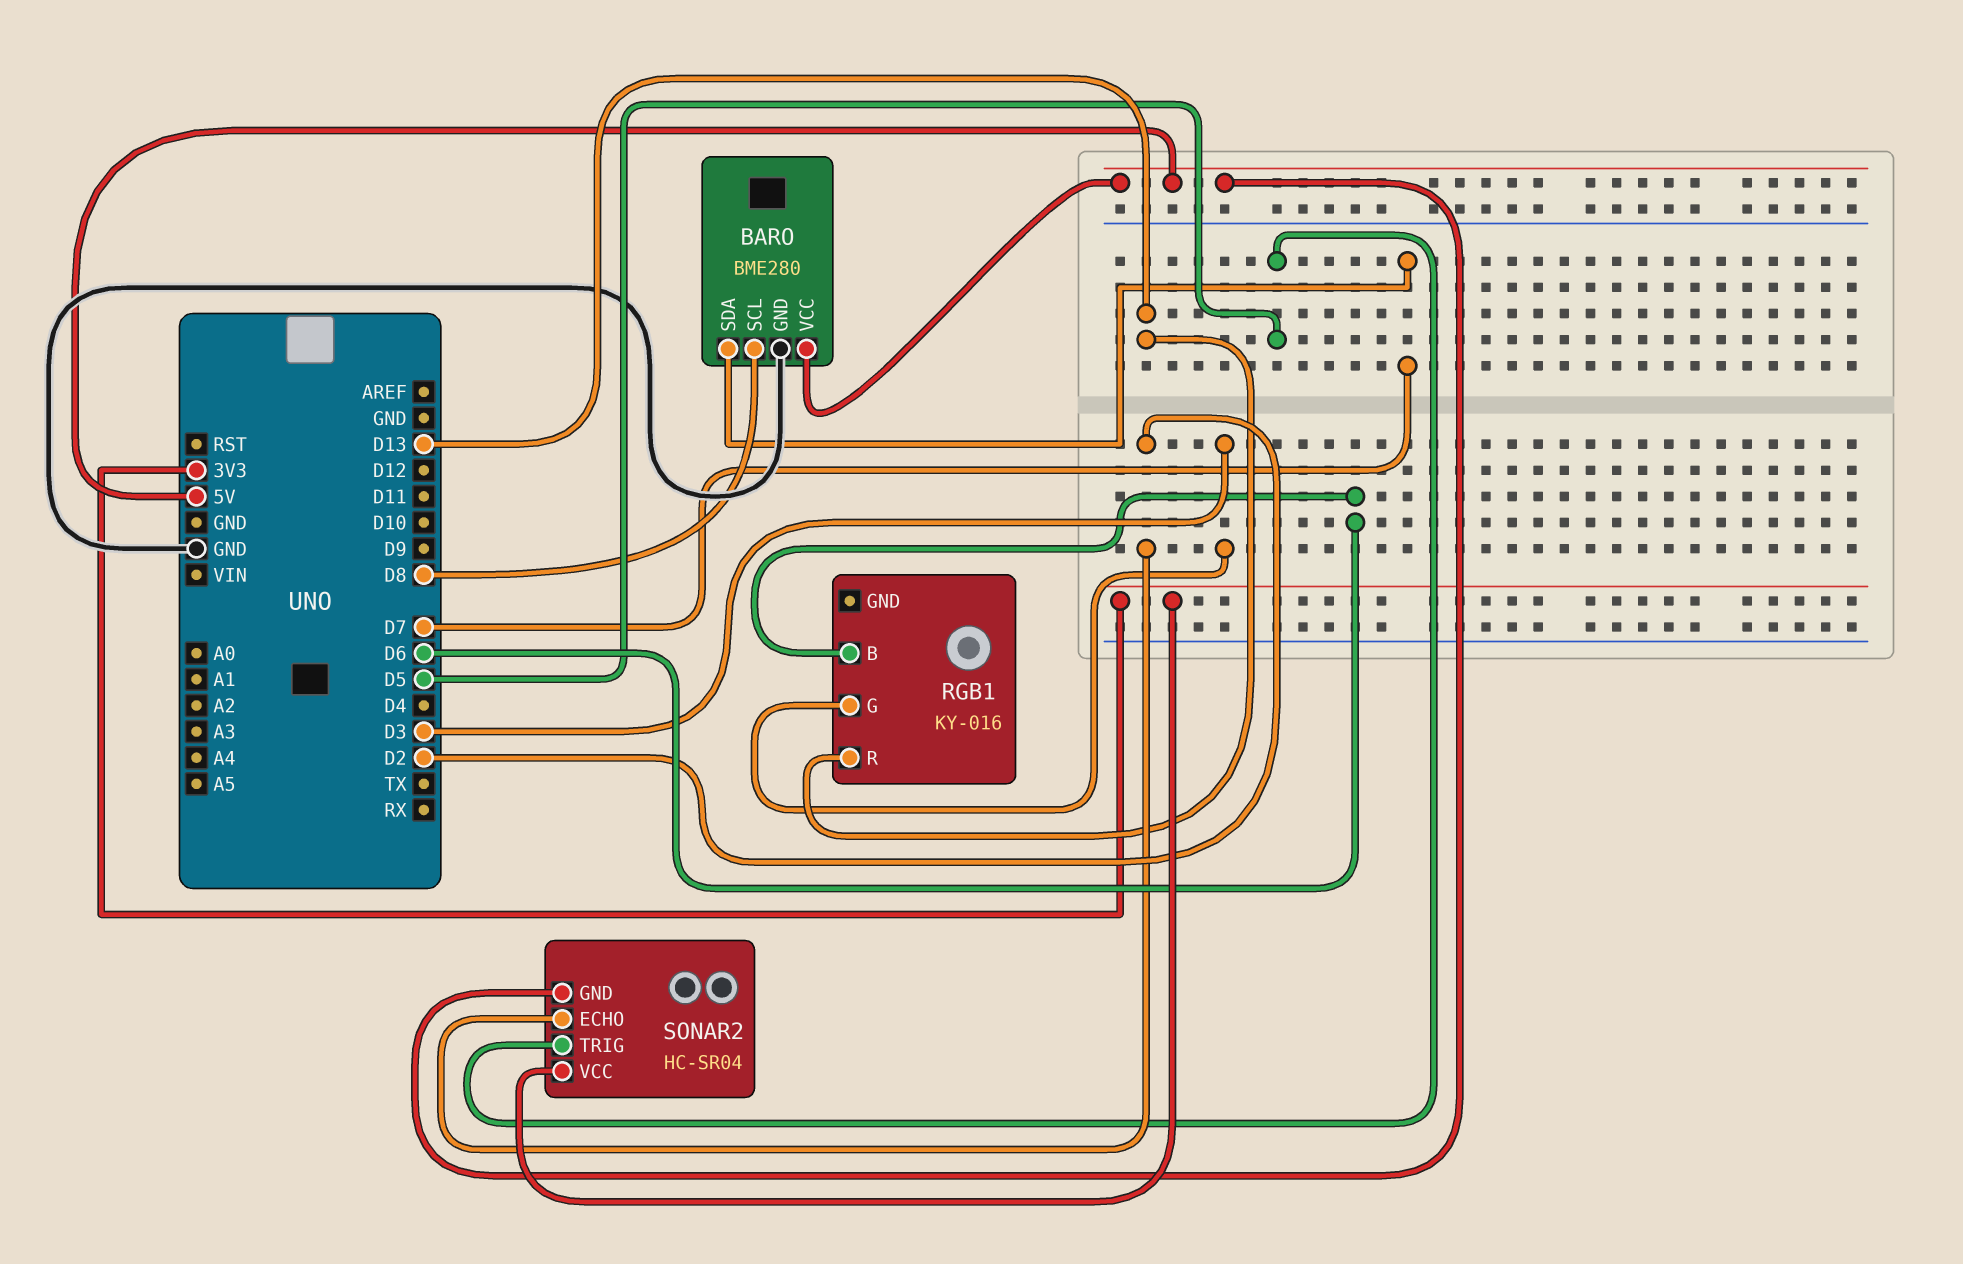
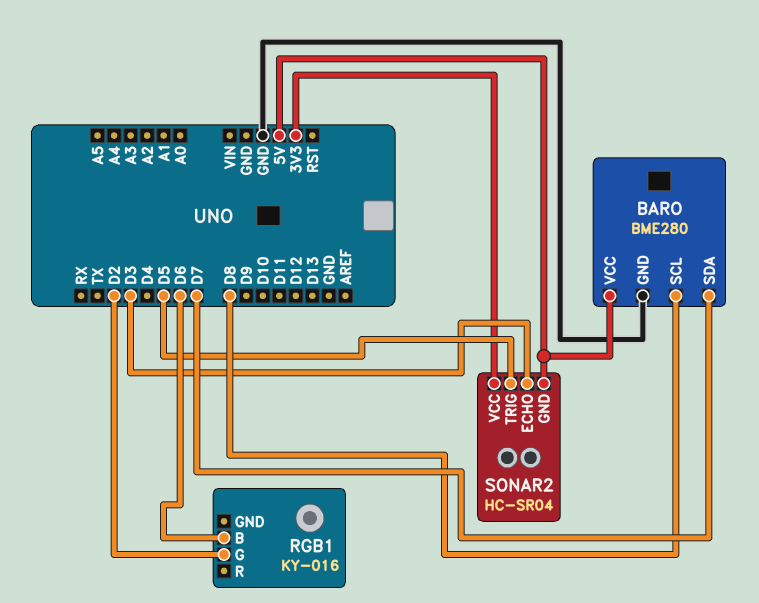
RGB1 pin G: D3 -> D2
RGB1 pin R: D13 -> none
SONAR2 pin ECHO: D2 -> D3

